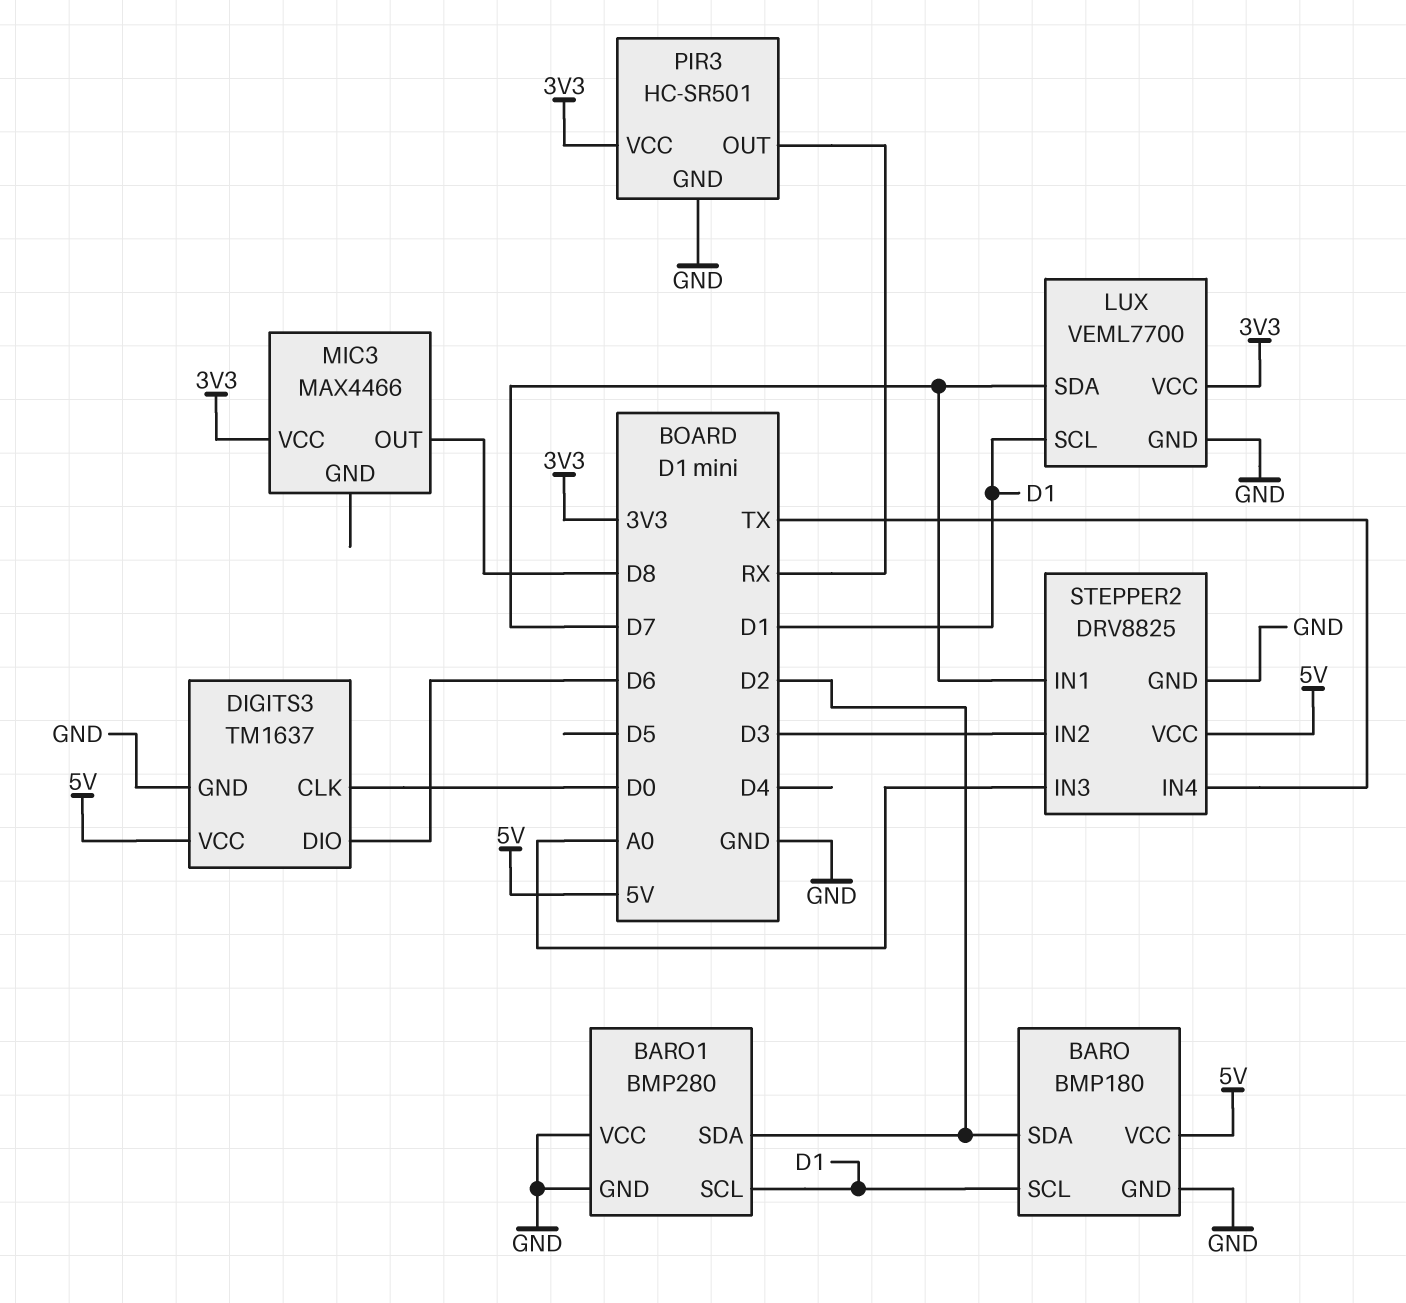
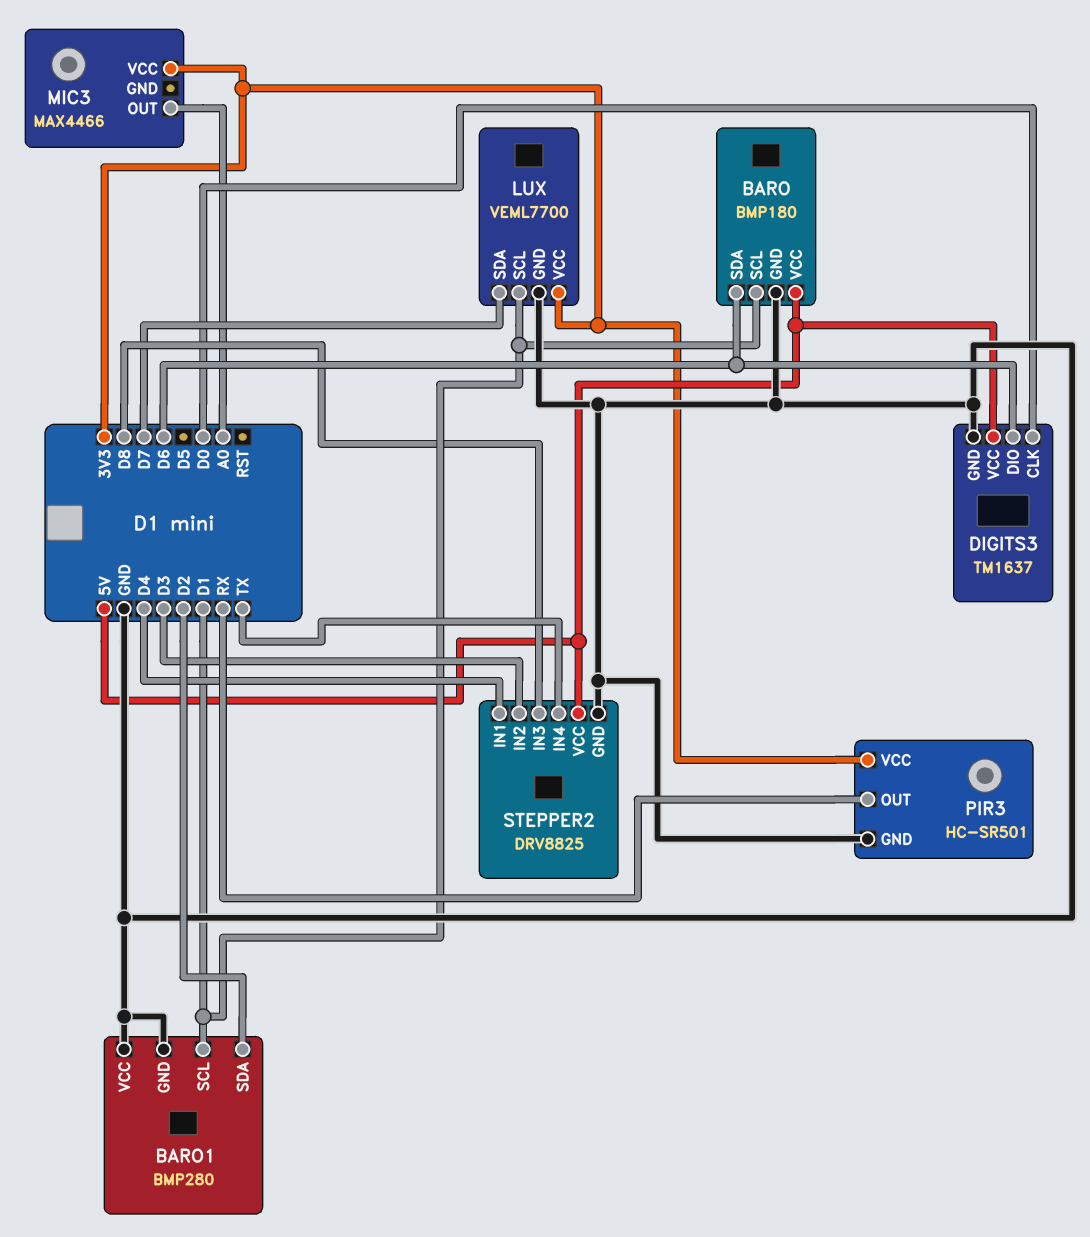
BARO pin SDA: D2 -> D6
MIC3 pin OUT: D8 -> A0
STEPPER2 pin IN1: D7 -> D4
STEPPER2 pin IN3: A0 -> D8

